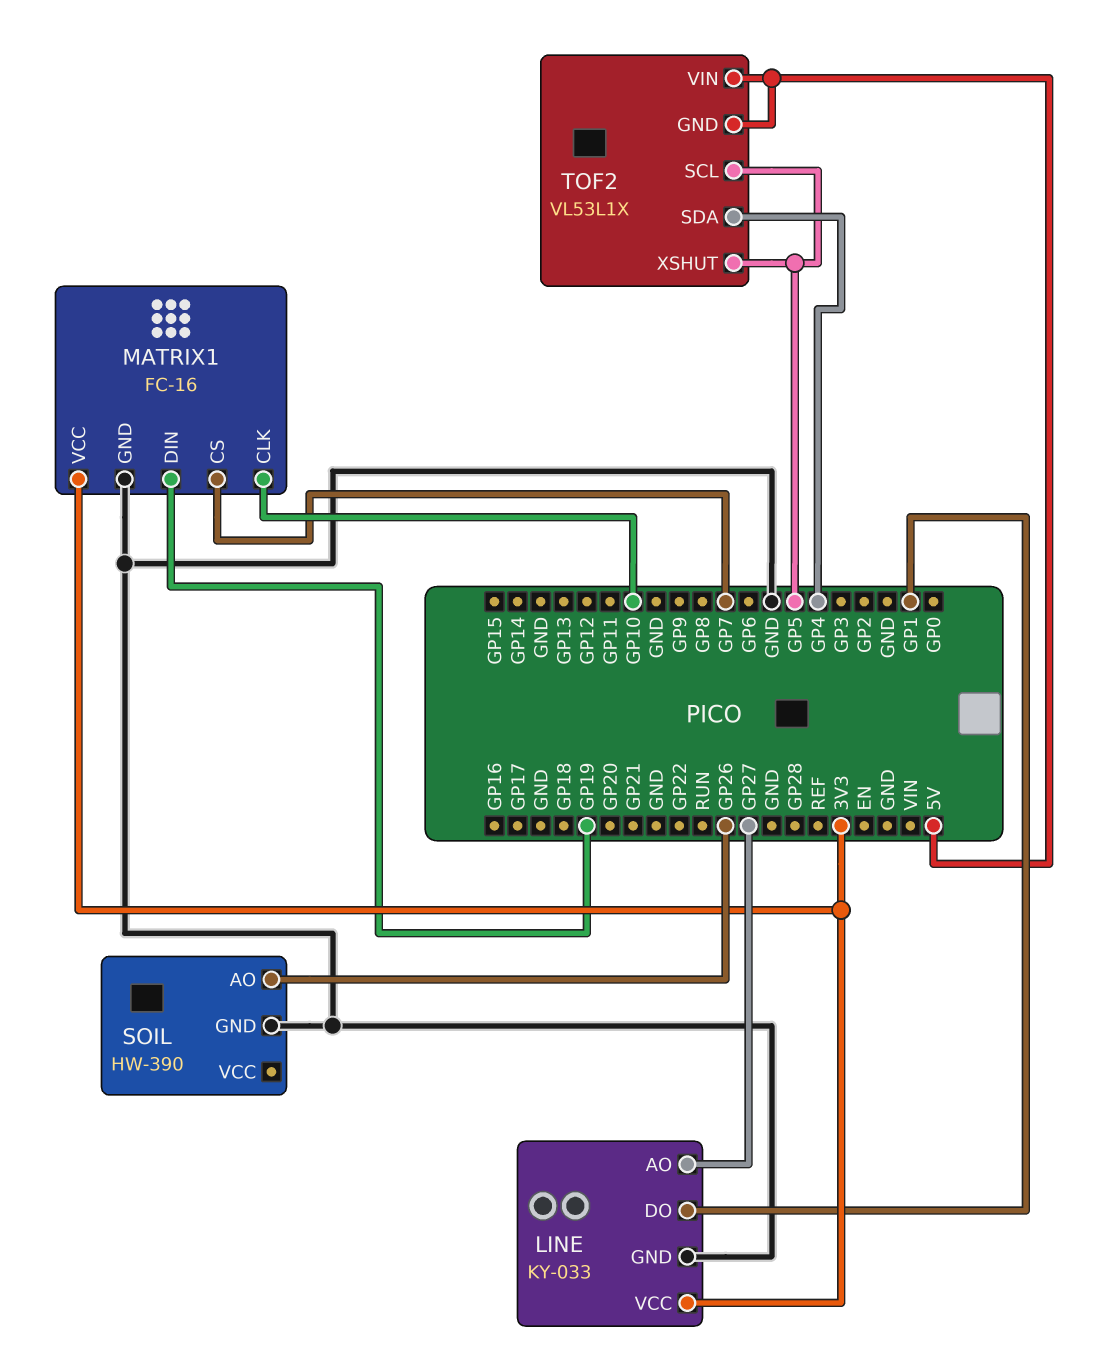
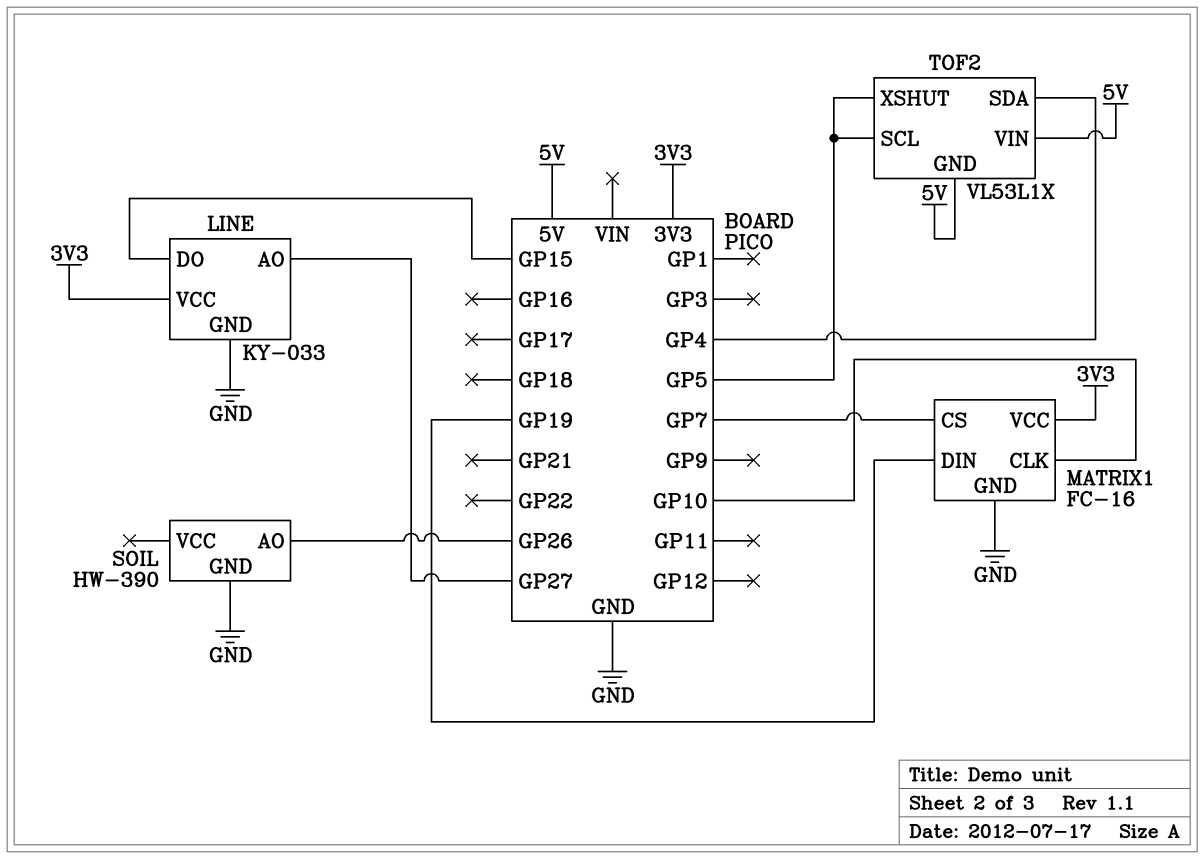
LINE pin DO: GP1 -> GP15

